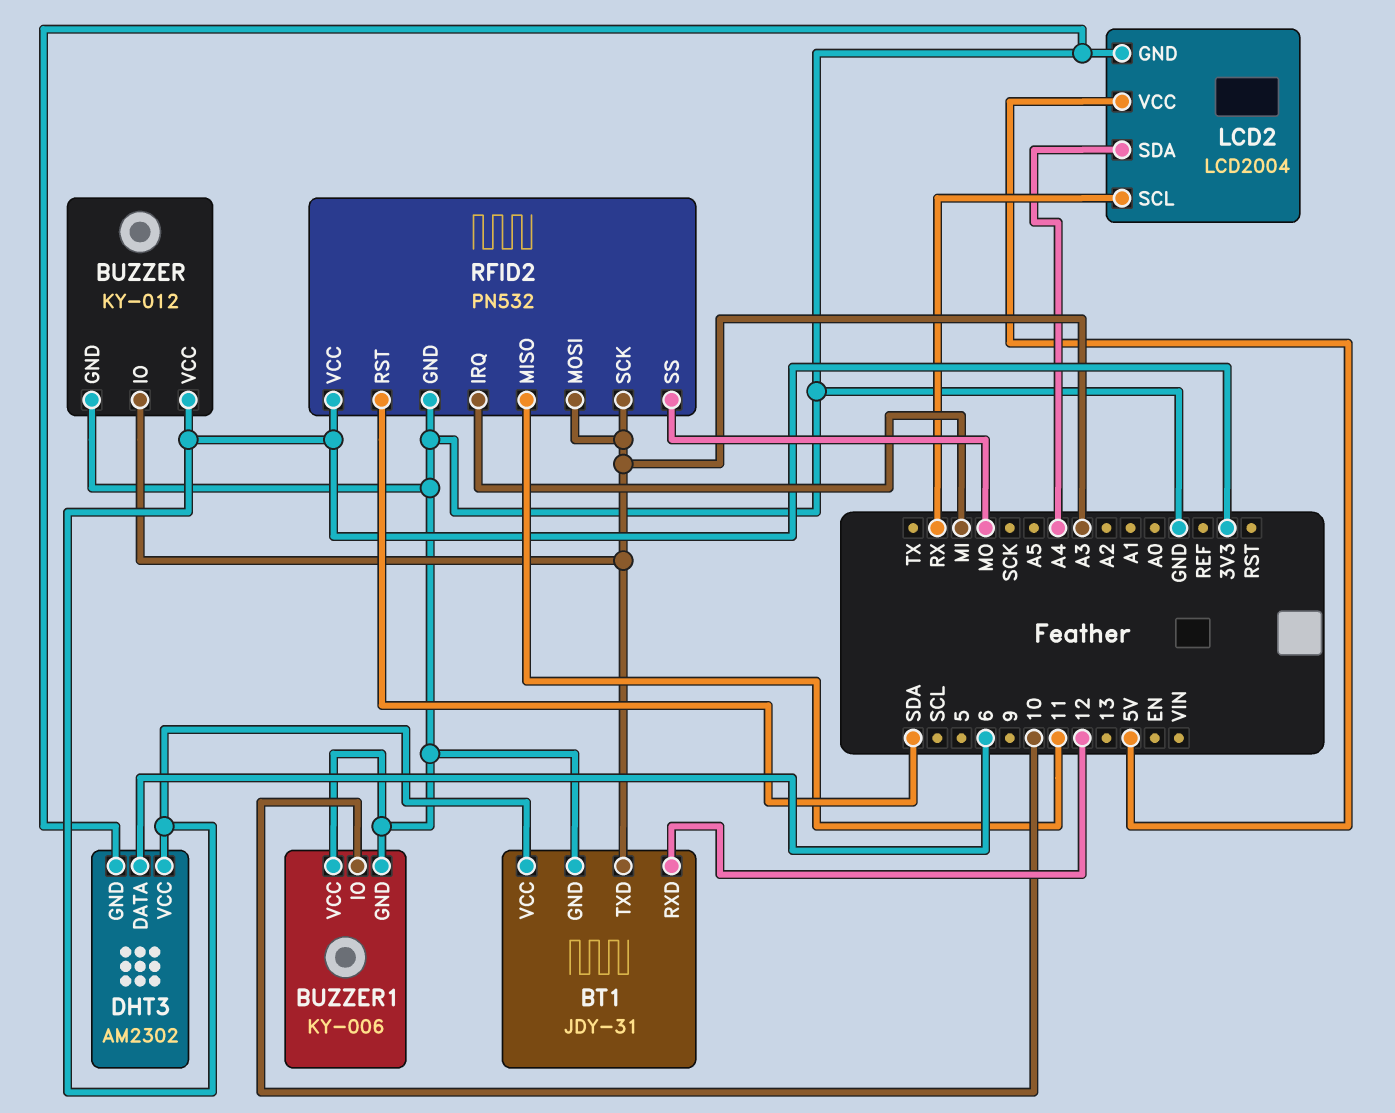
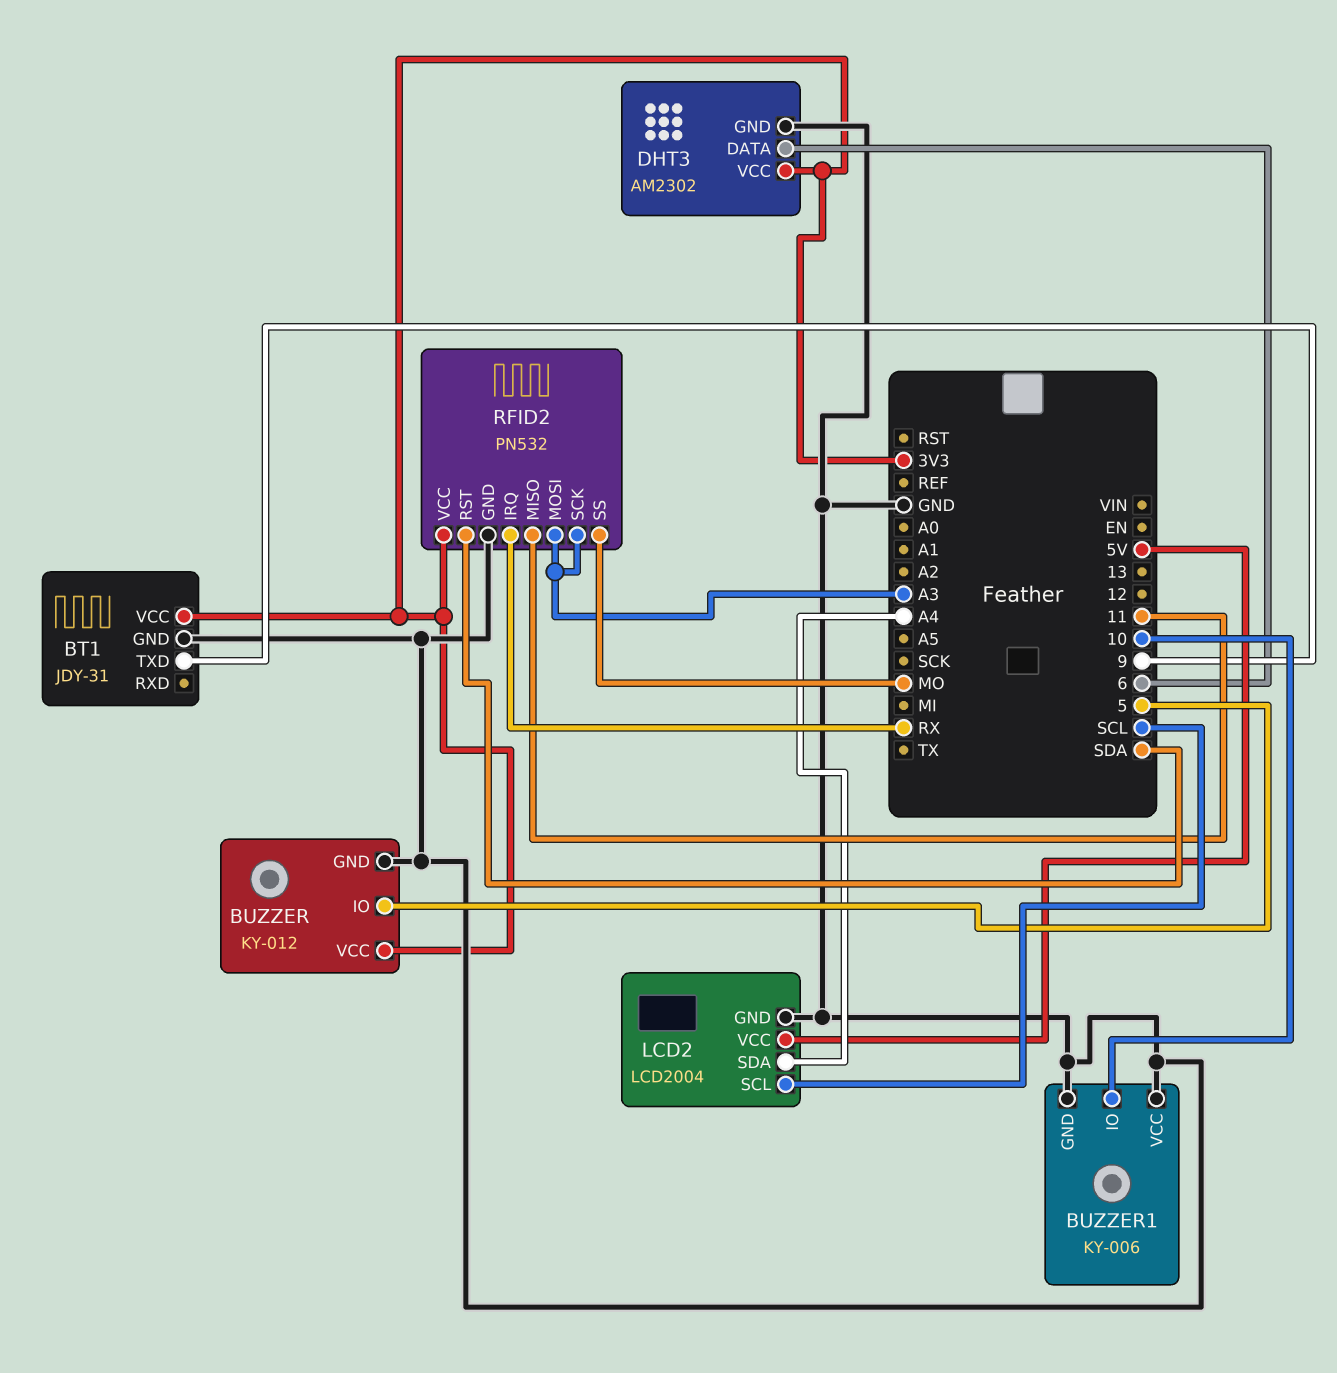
BT1 pin RXD: 12 -> none
BT1 pin TXD: A3 -> 9
BUZZER pin IO: A3 -> 5
LCD2 pin SCL: RX -> SCL
RFID2 pin IRQ: MI -> RX

